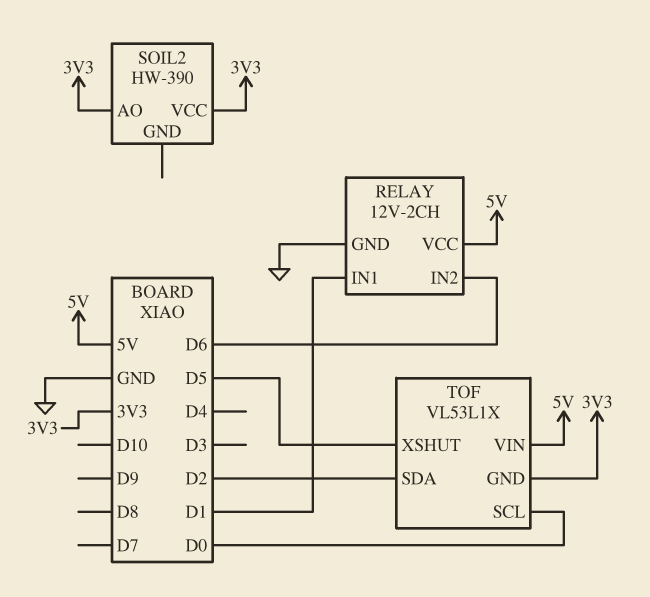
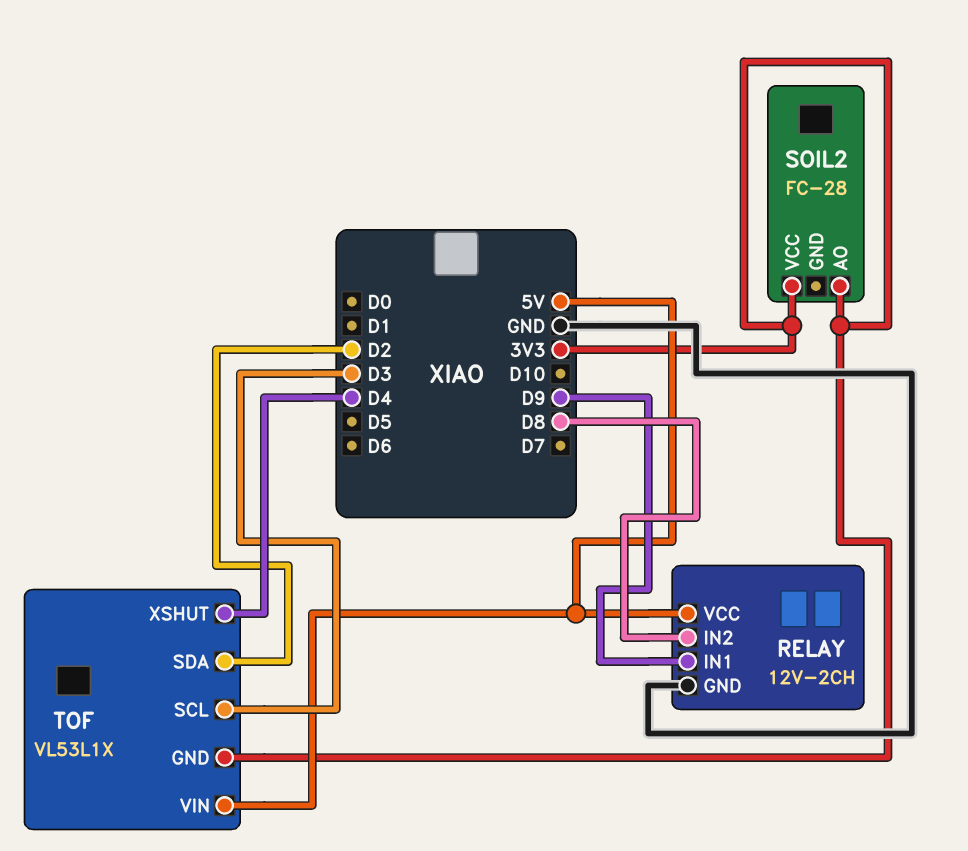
RELAY pin IN1: D1 -> D9
RELAY pin IN2: D6 -> D8
SOIL2: HW-390 -> FC-28
TOF pin SCL: D0 -> D3
TOF pin XSHUT: D5 -> D4

